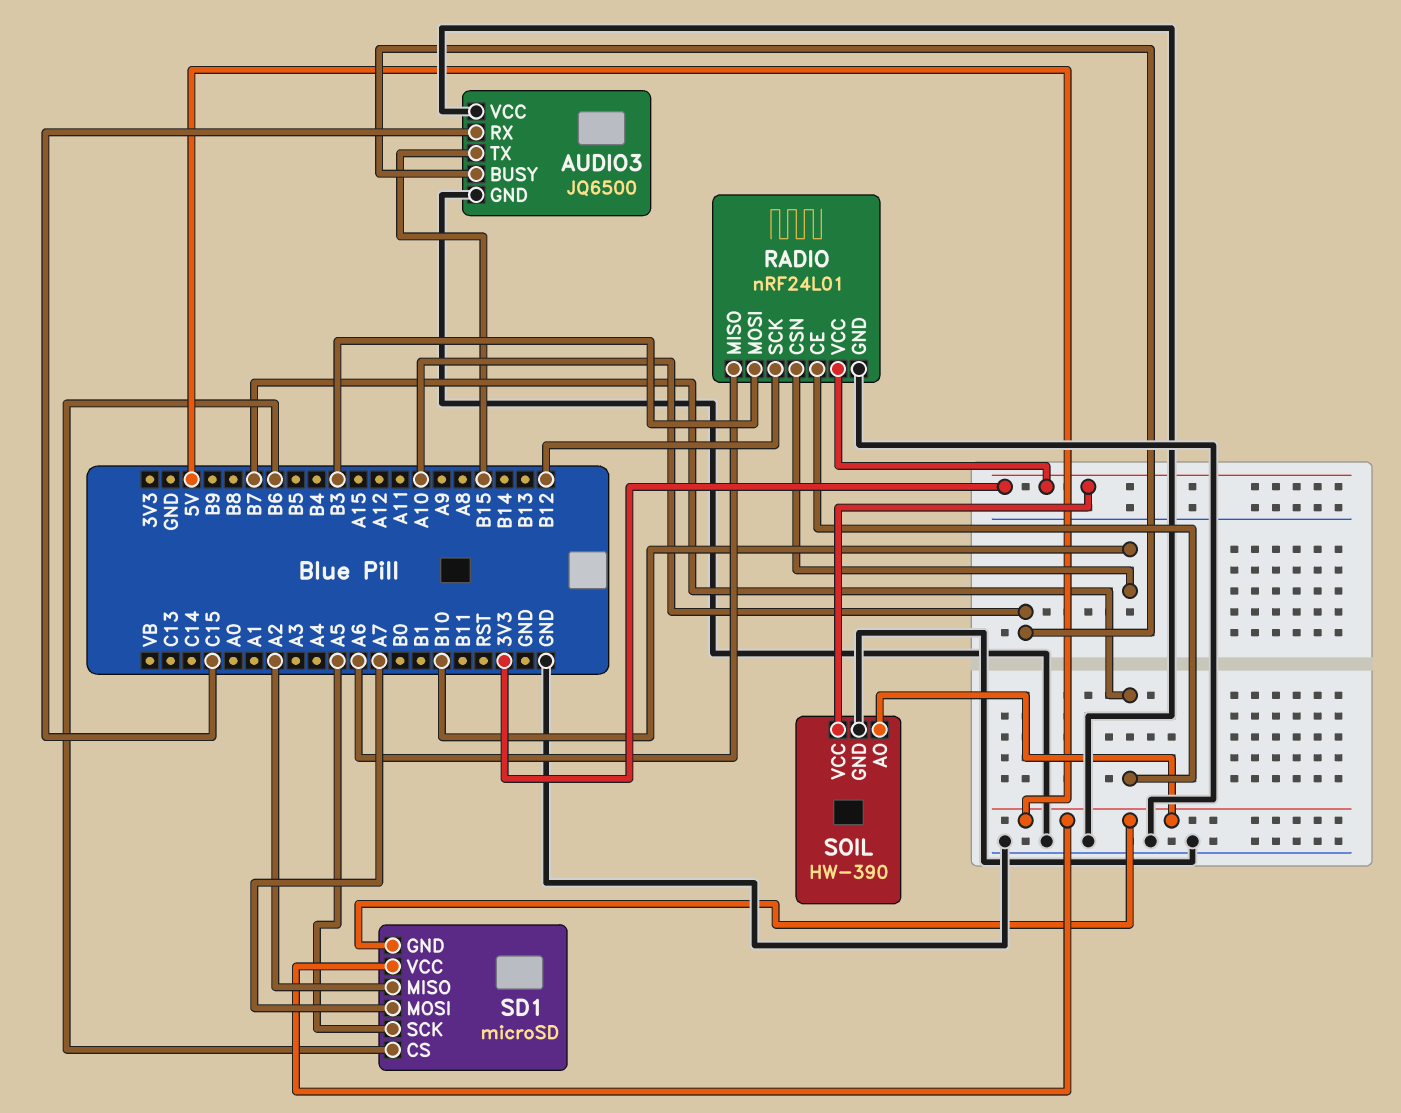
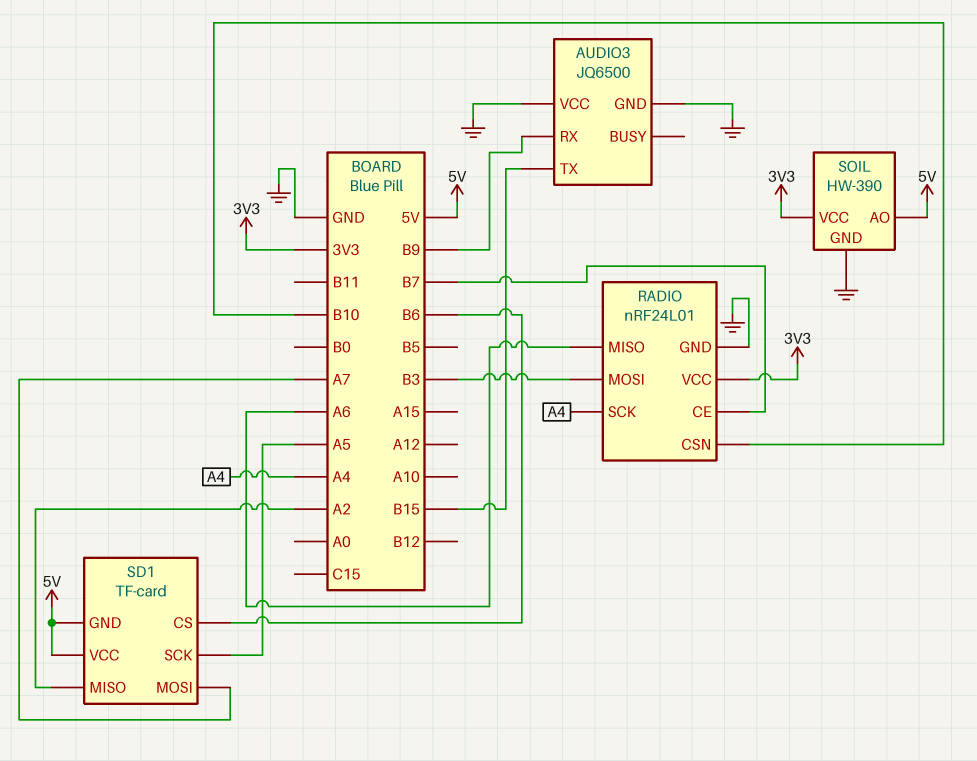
AUDIO3 pin BUSY: A10 -> none
AUDIO3 pin RX: C15 -> B9
RADIO pin SCK: B12 -> A4
SD1: microSD -> TF-card

